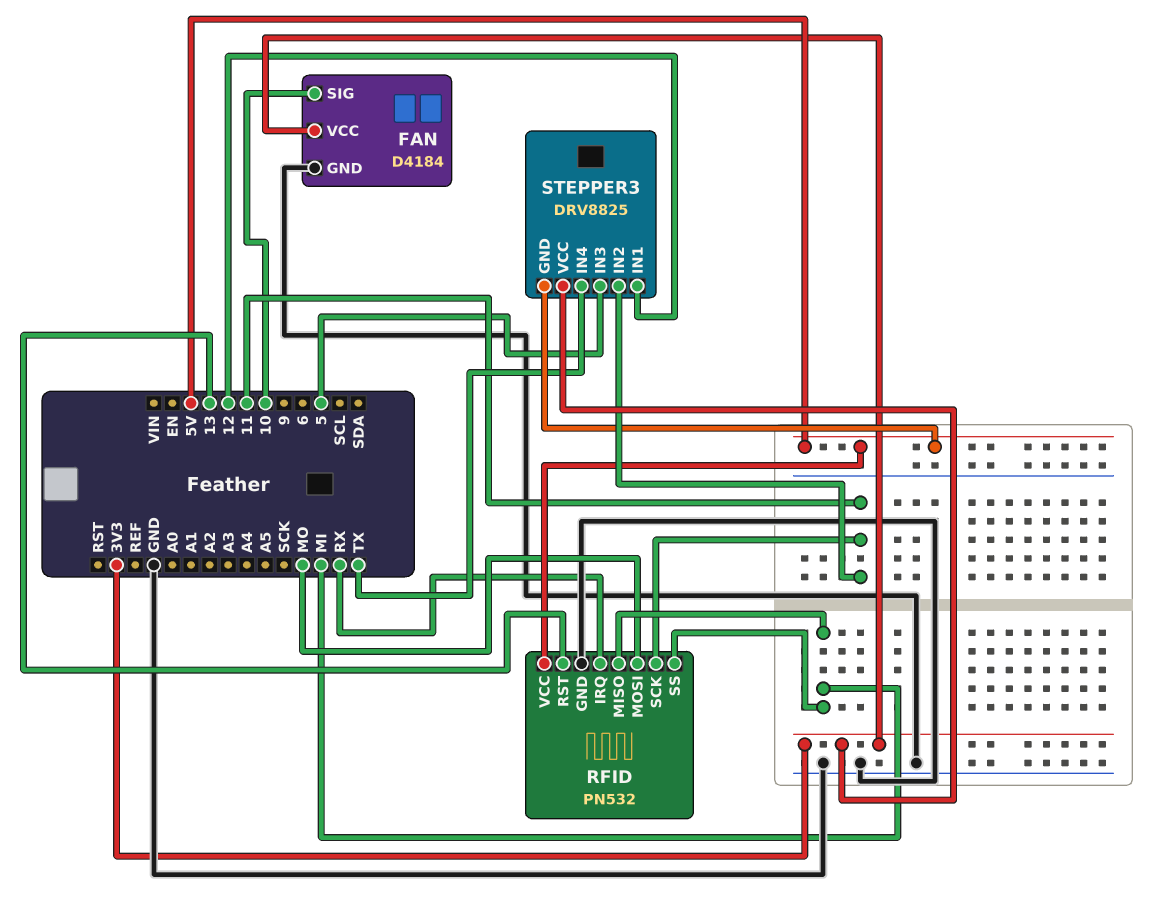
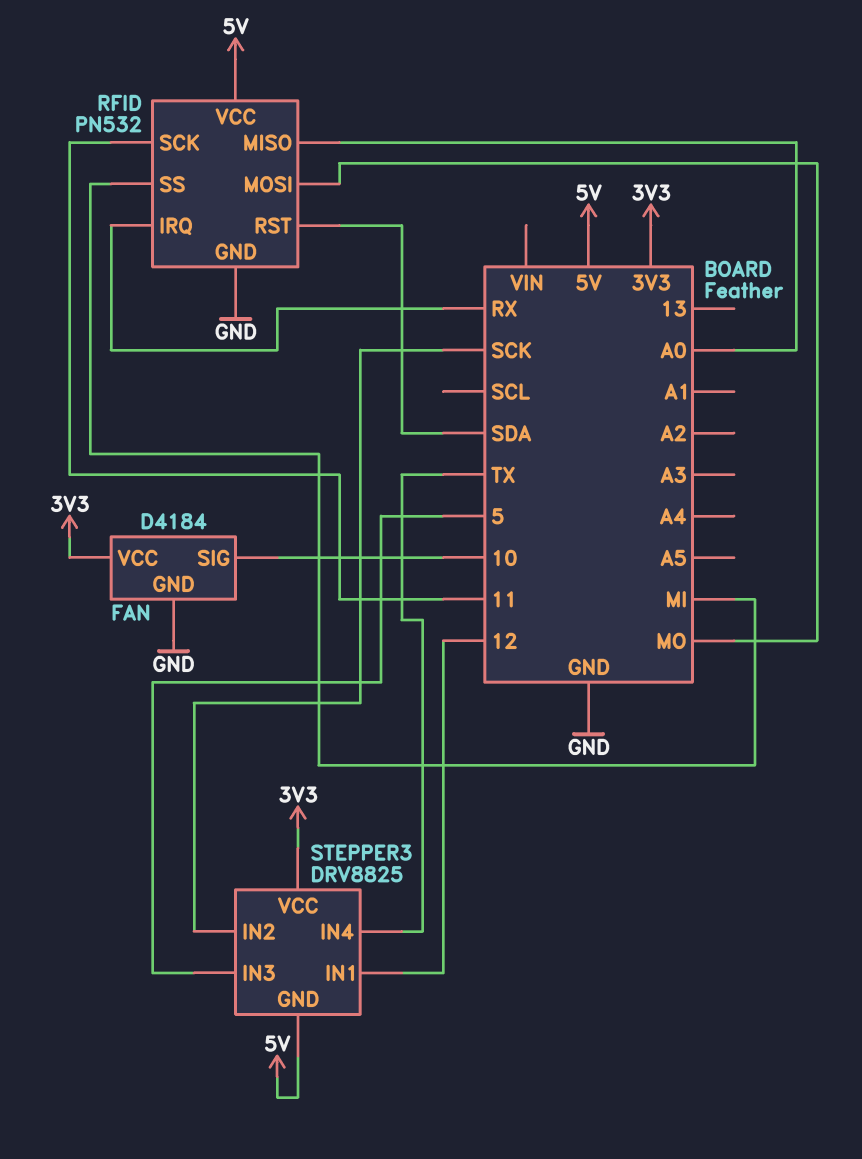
RFID pin MISO: MI -> A0
RFID pin RST: 13 -> SDA
STEPPER3 pin IN2: 11 -> SCK

